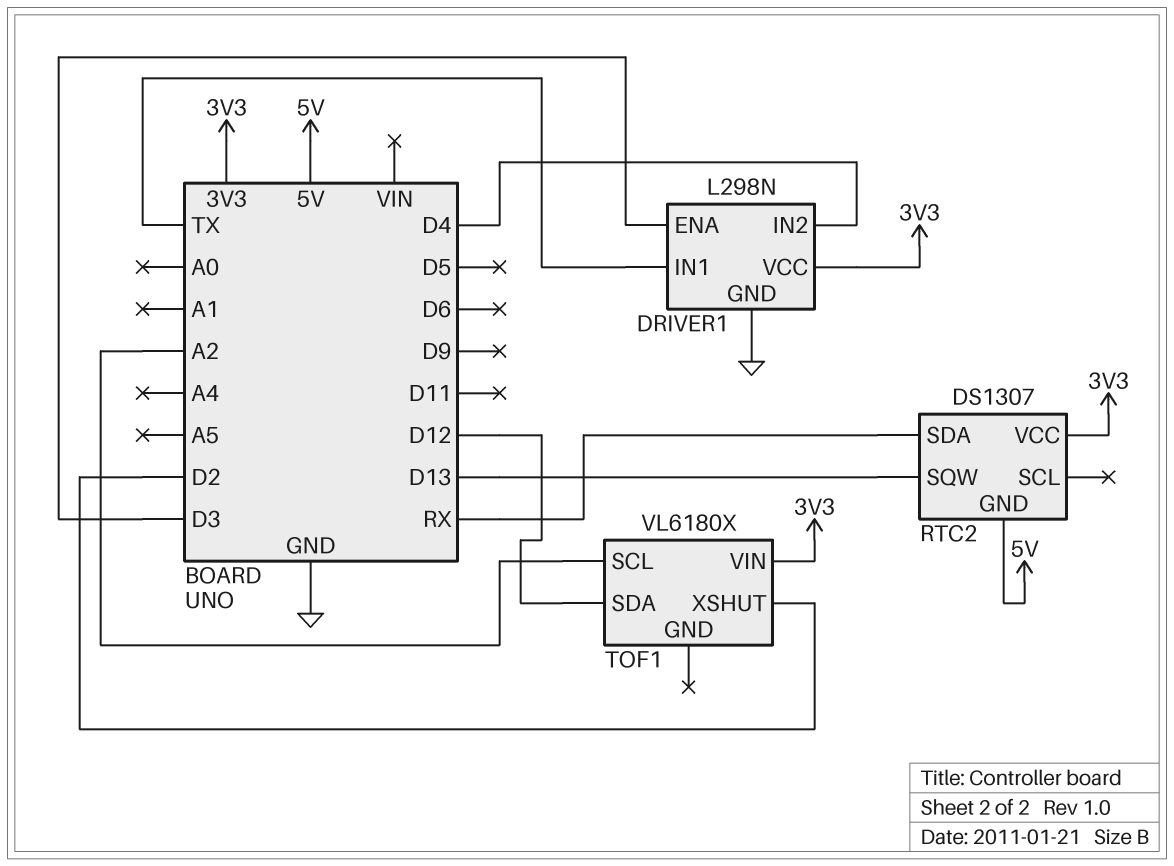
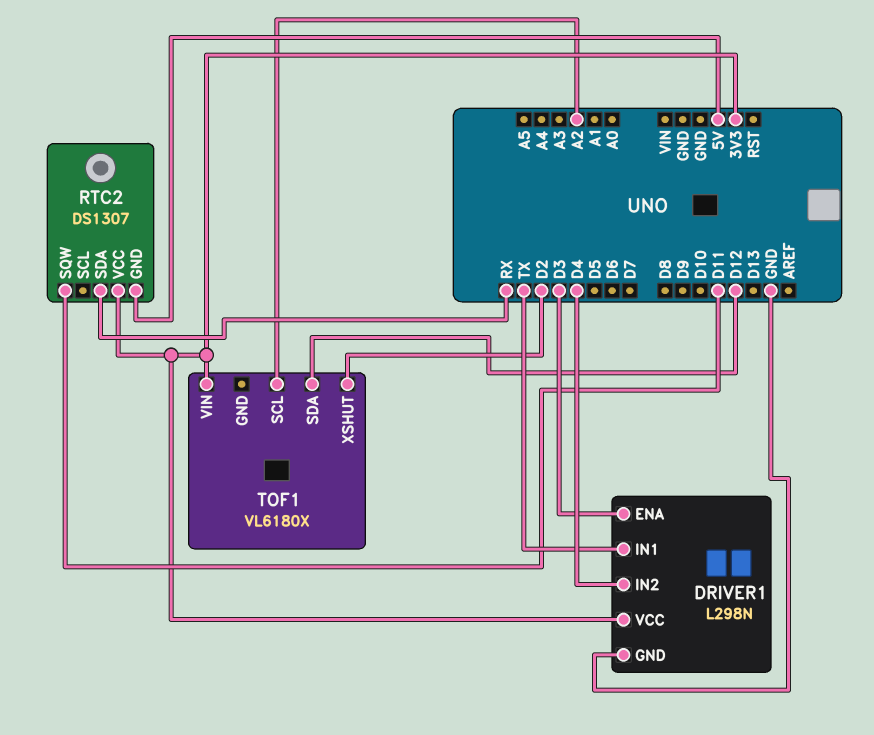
RTC2 pin SQW: D13 -> D11

